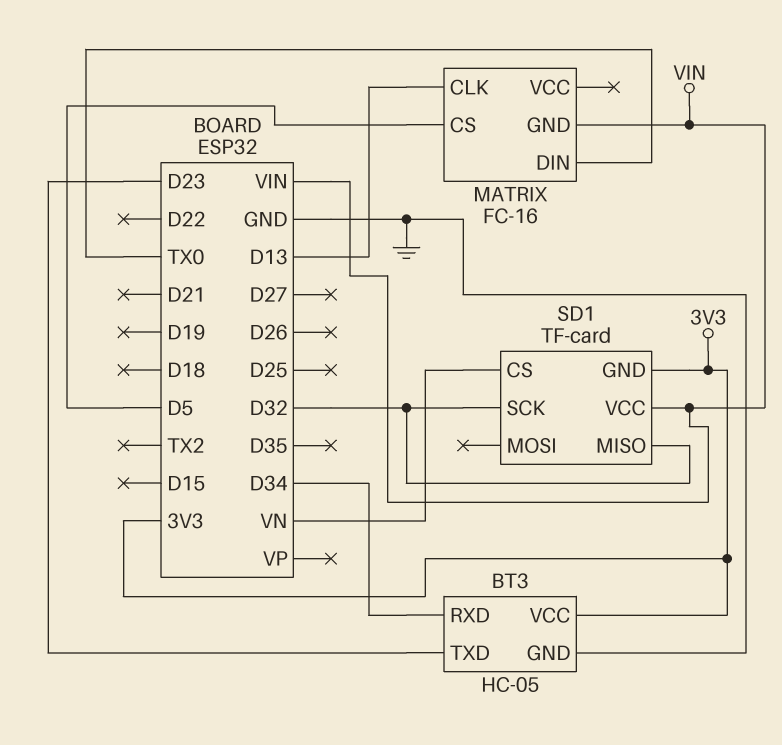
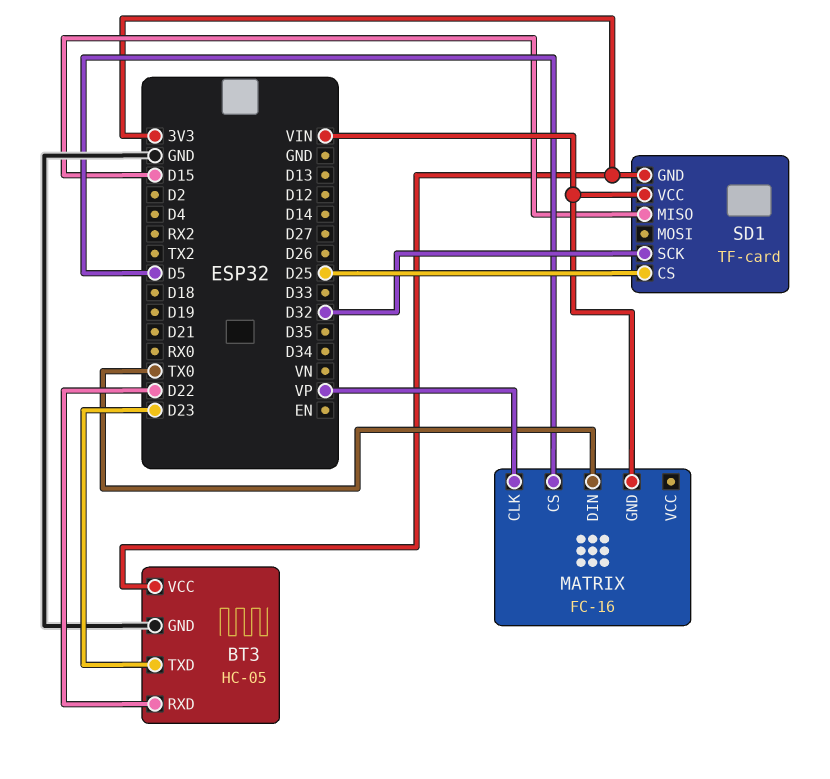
BT3 pin RXD: D34 -> D22
MATRIX pin CLK: D13 -> VP
SD1 pin CS: VN -> D25
SD1 pin MISO: D32 -> D15

